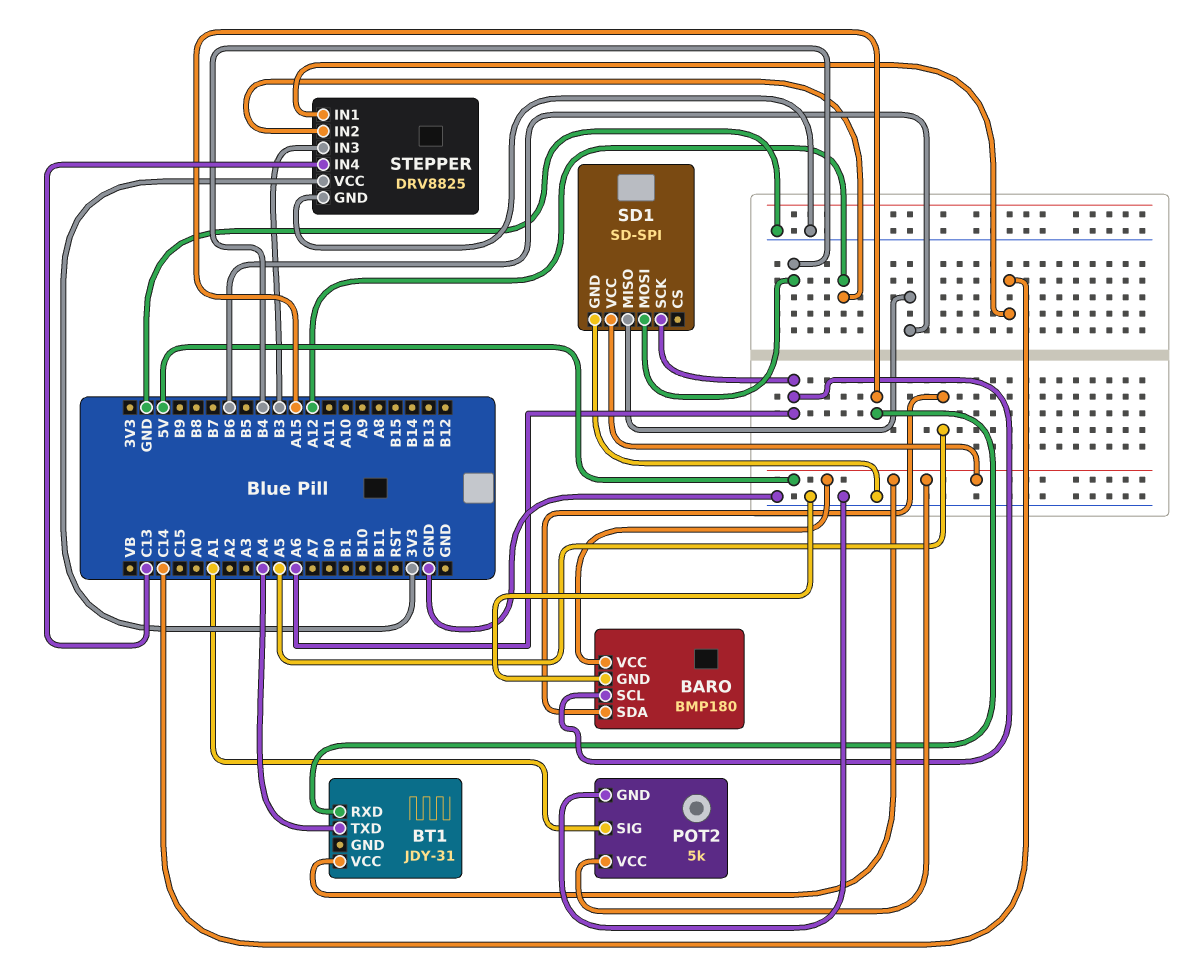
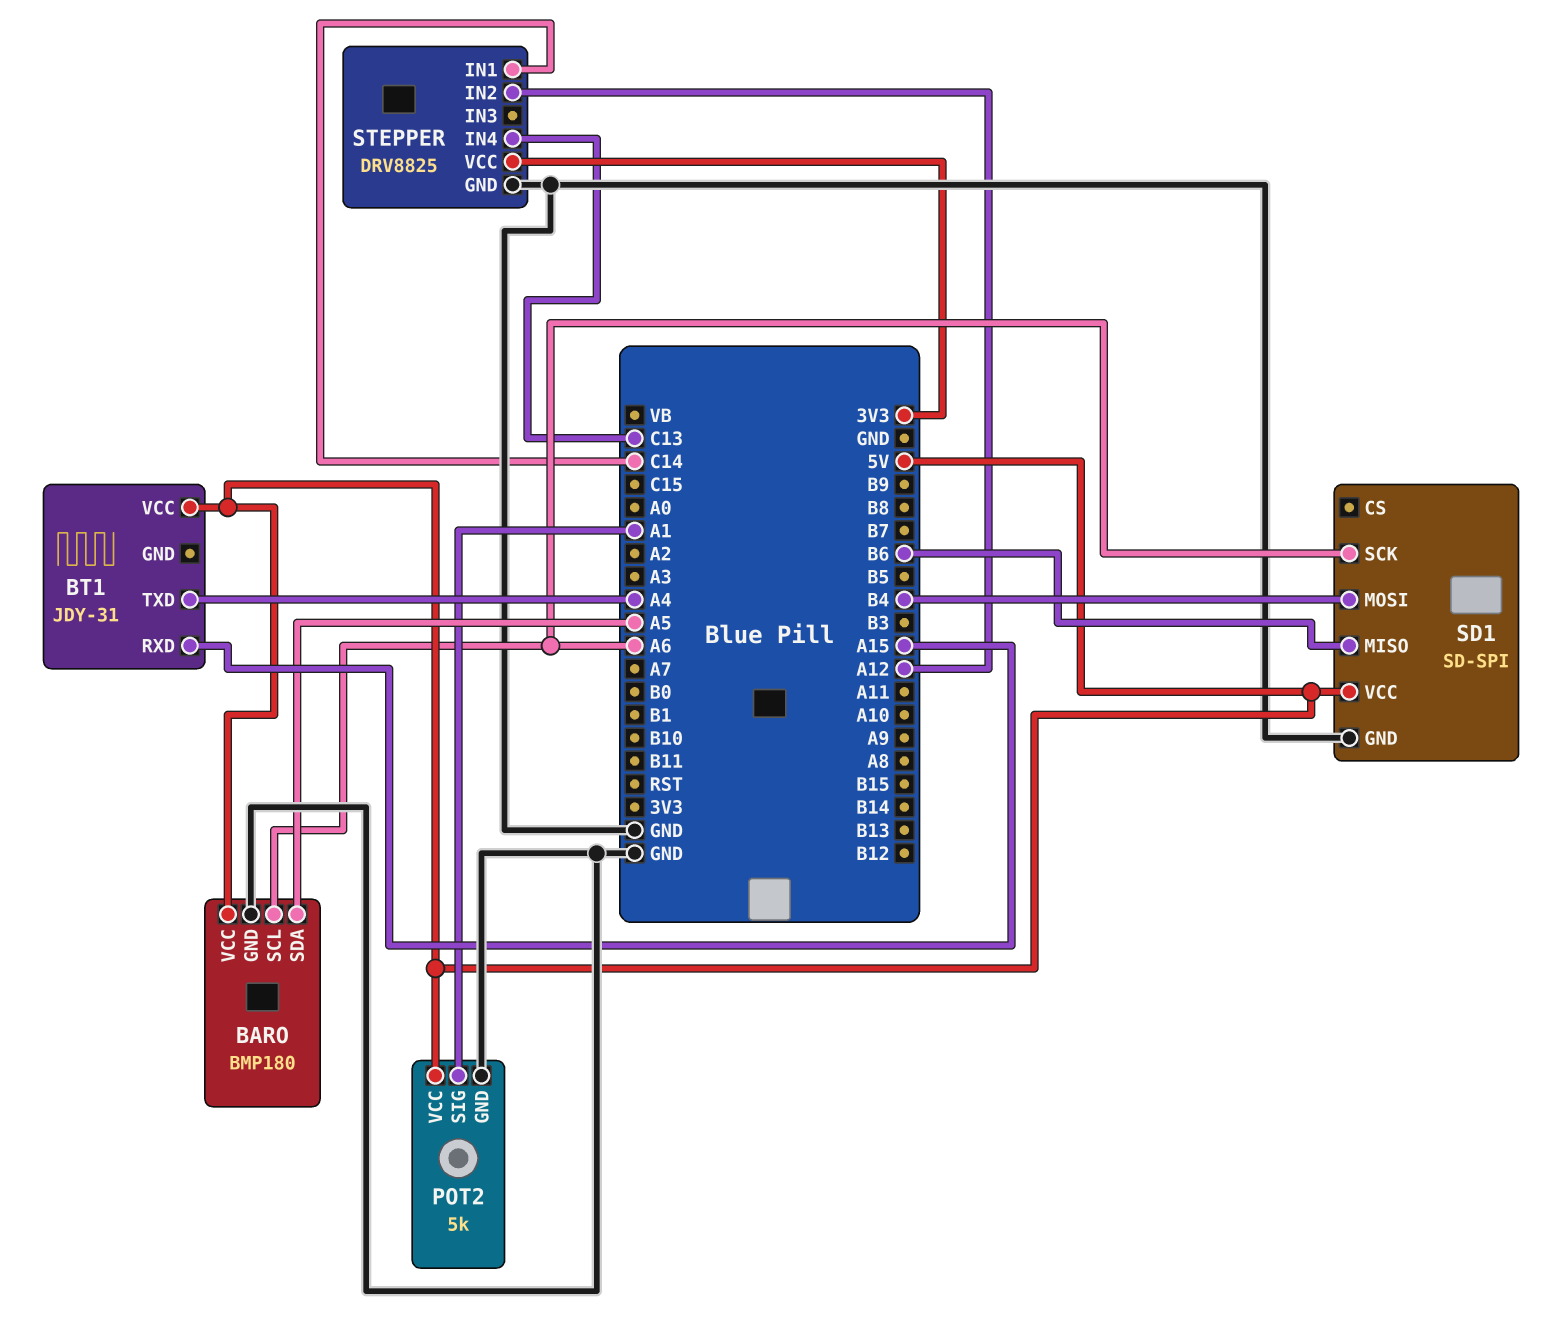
STEPPER pin IN3: B3 -> none

